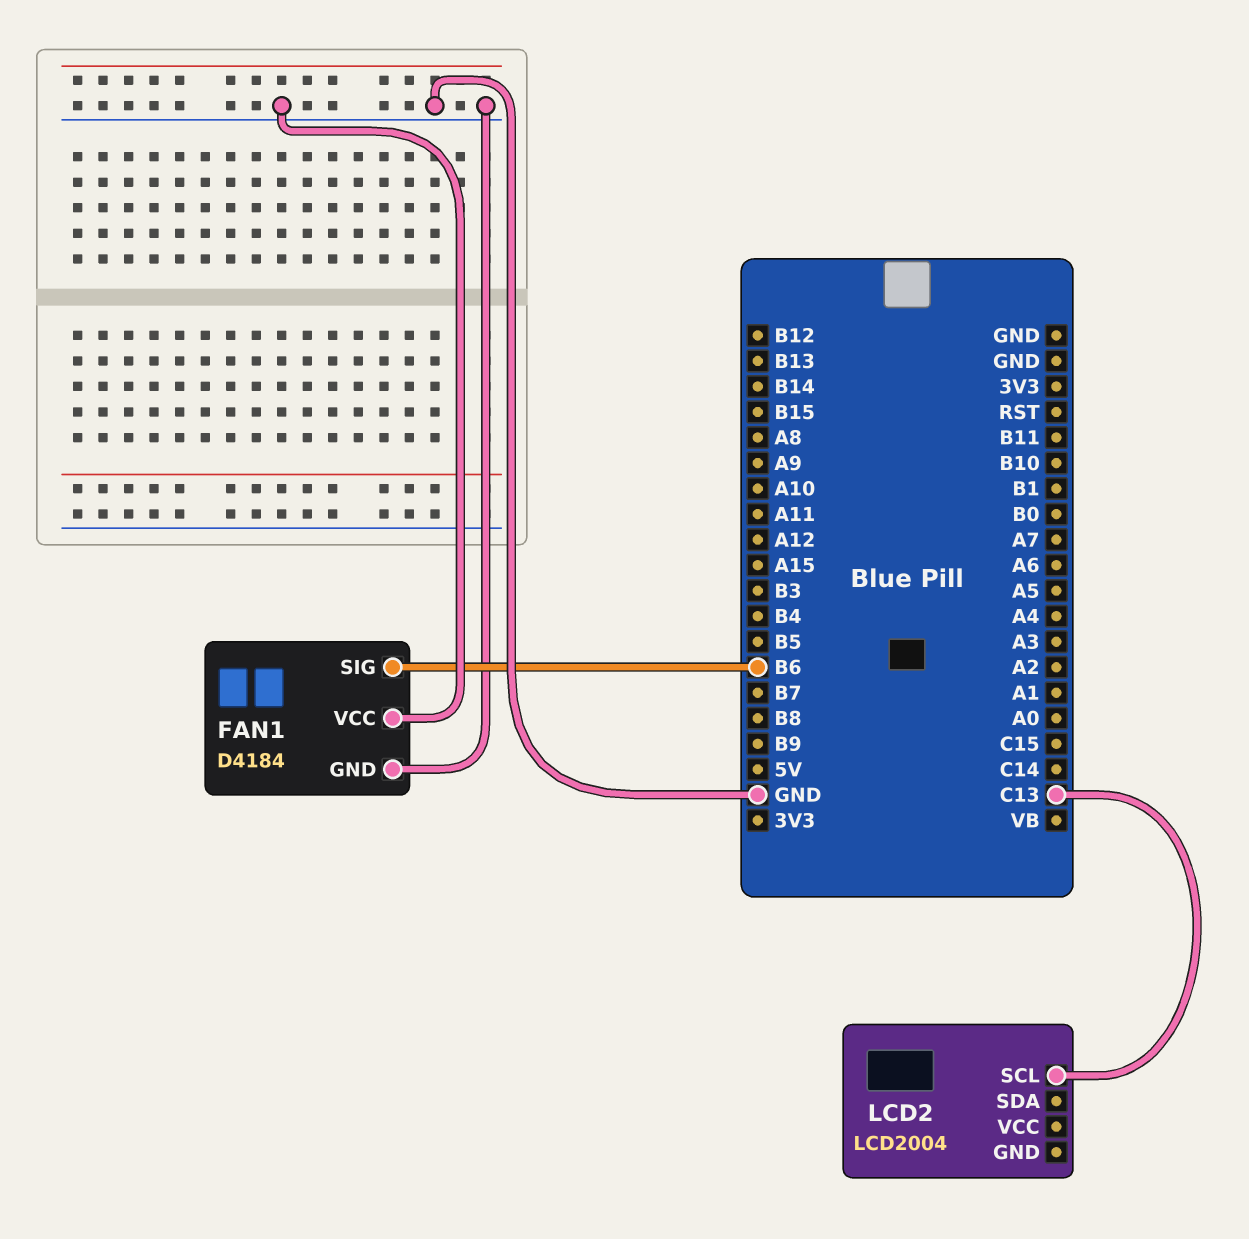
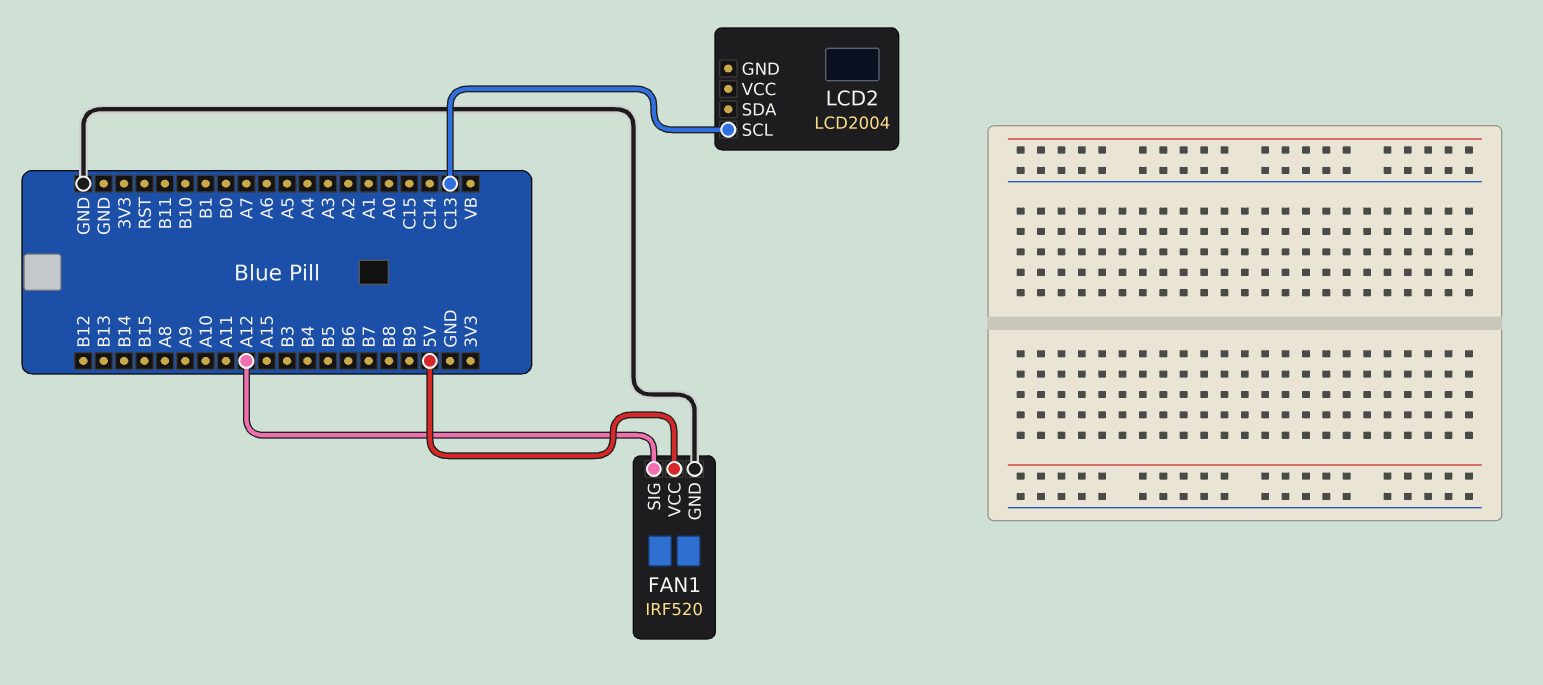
FAN1: D4184 -> IRF520
FAN1 pin SIG: B6 -> A12
FAN1 pin VCC: GND -> 5V

